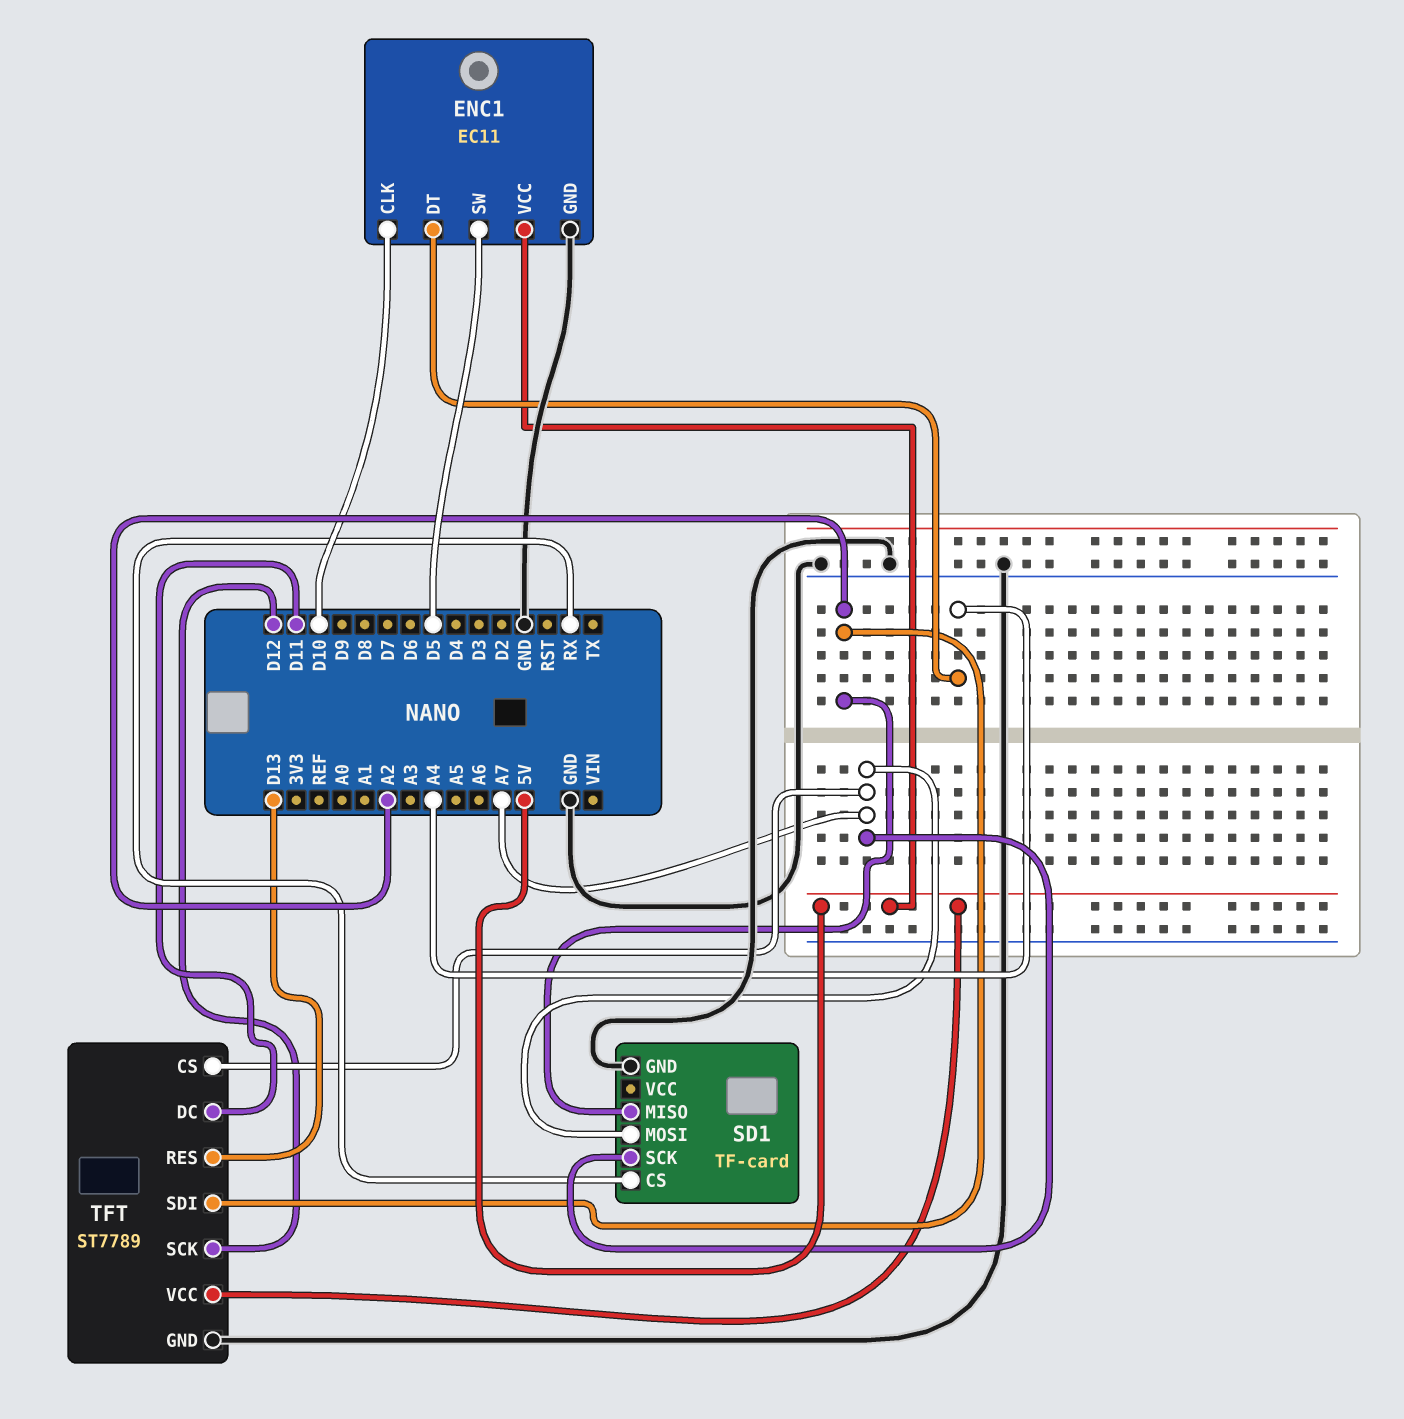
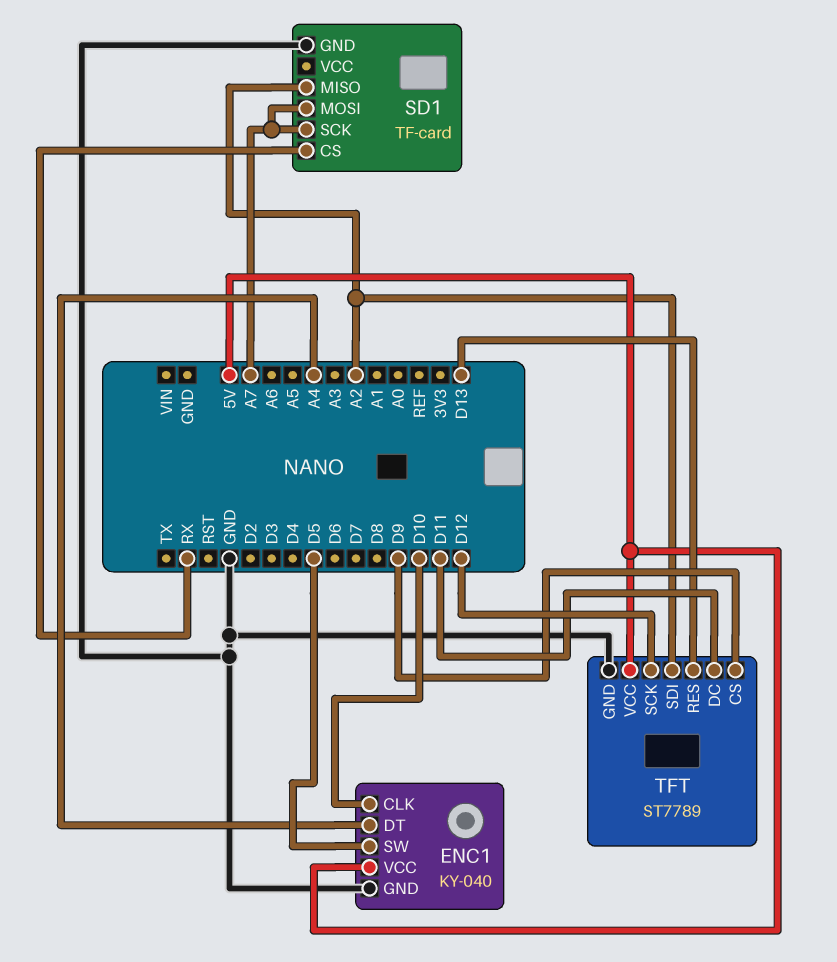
ENC1: EC11 -> KY-040
TFT pin CS: A7 -> D9

